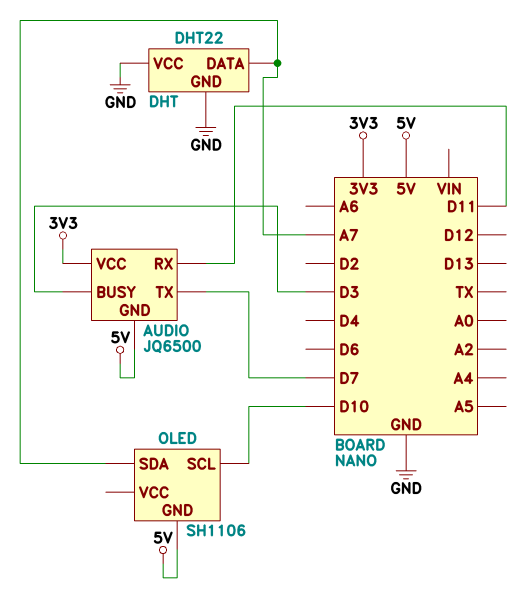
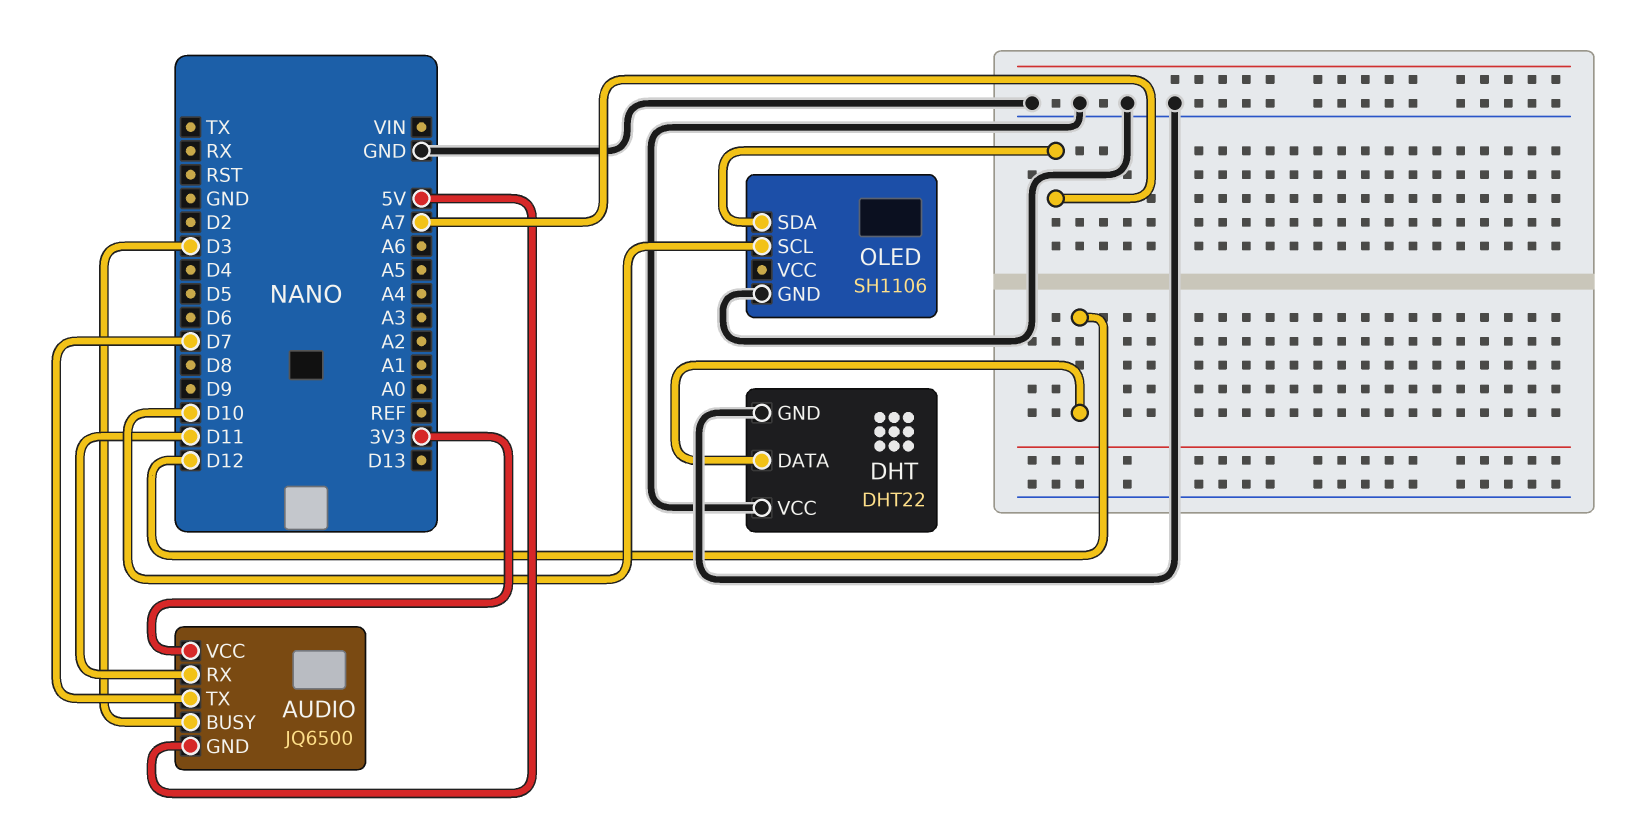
DHT pin DATA: A7 -> D12
OLED pin GND: 5V -> GND

